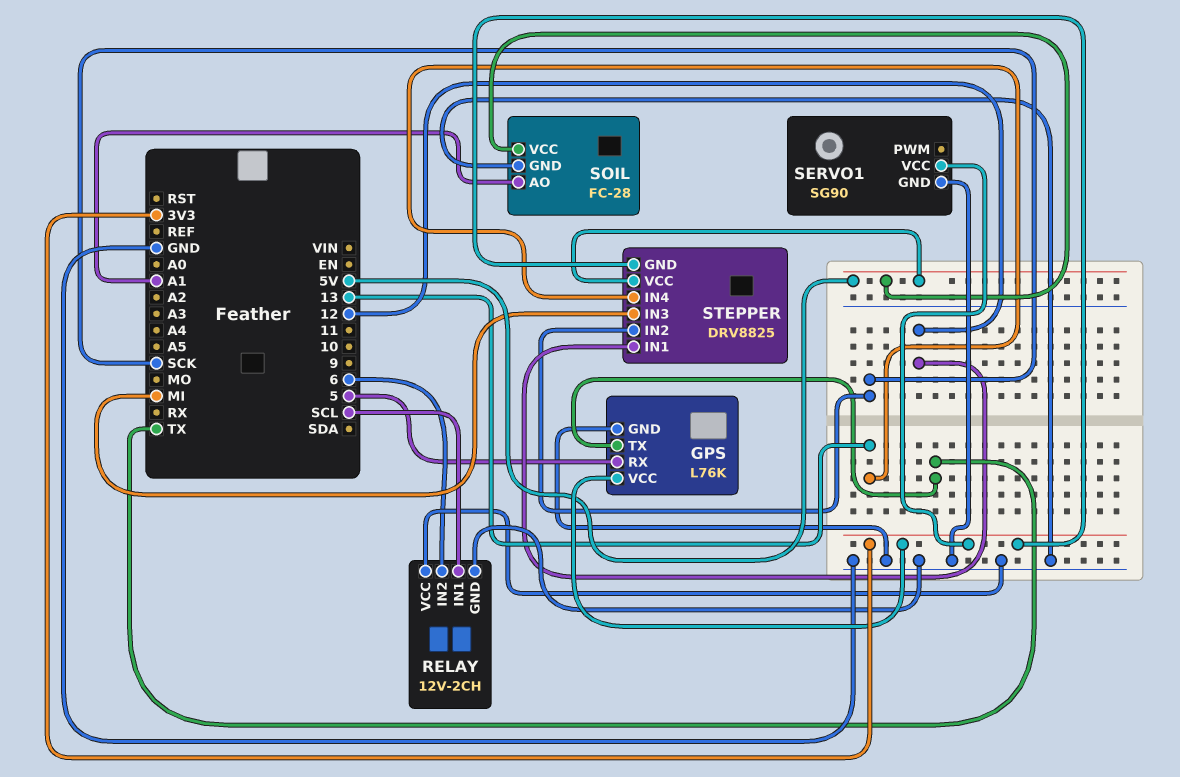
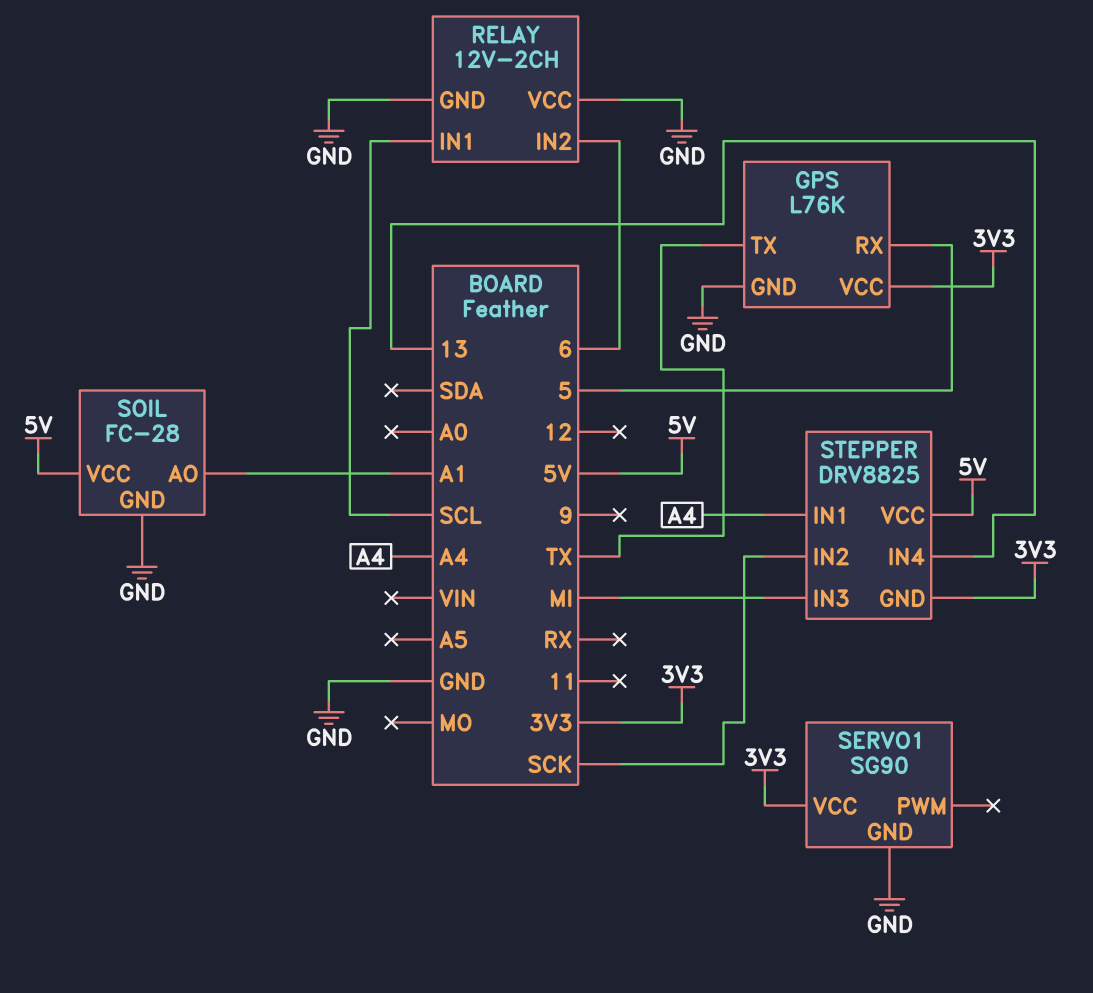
STEPPER pin IN1: 12 -> A4

